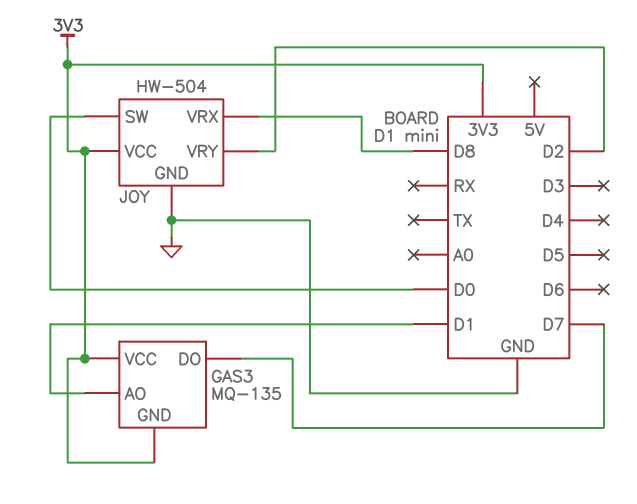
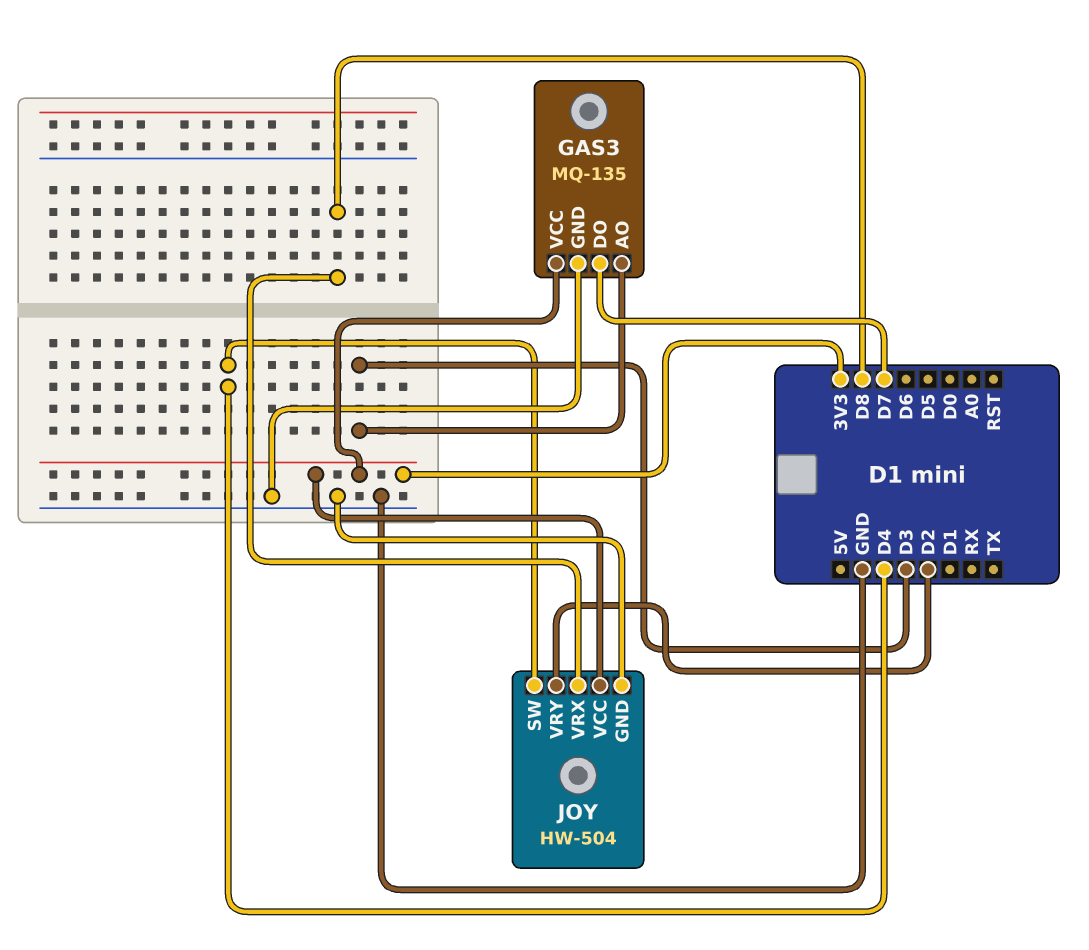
GAS3 pin AO: D1 -> D3
GAS3 pin GND: 3V3 -> GND
JOY pin SW: D0 -> D4

